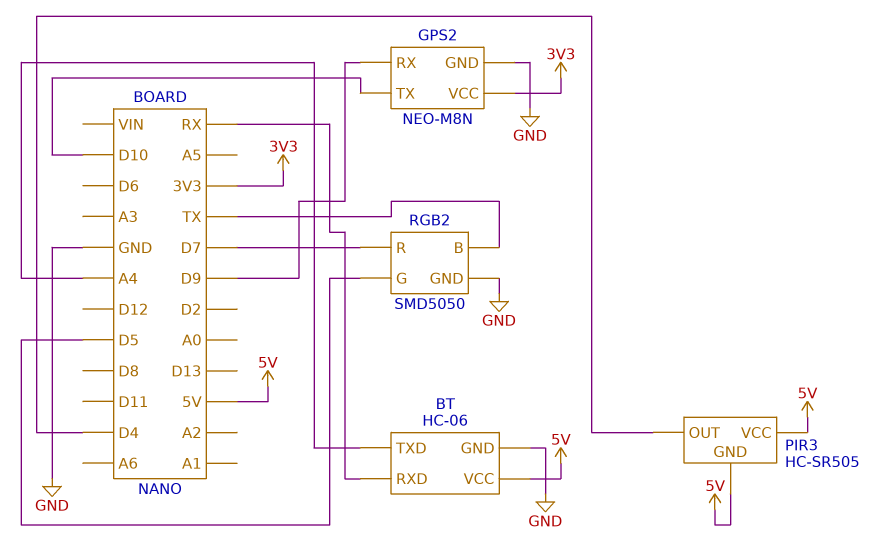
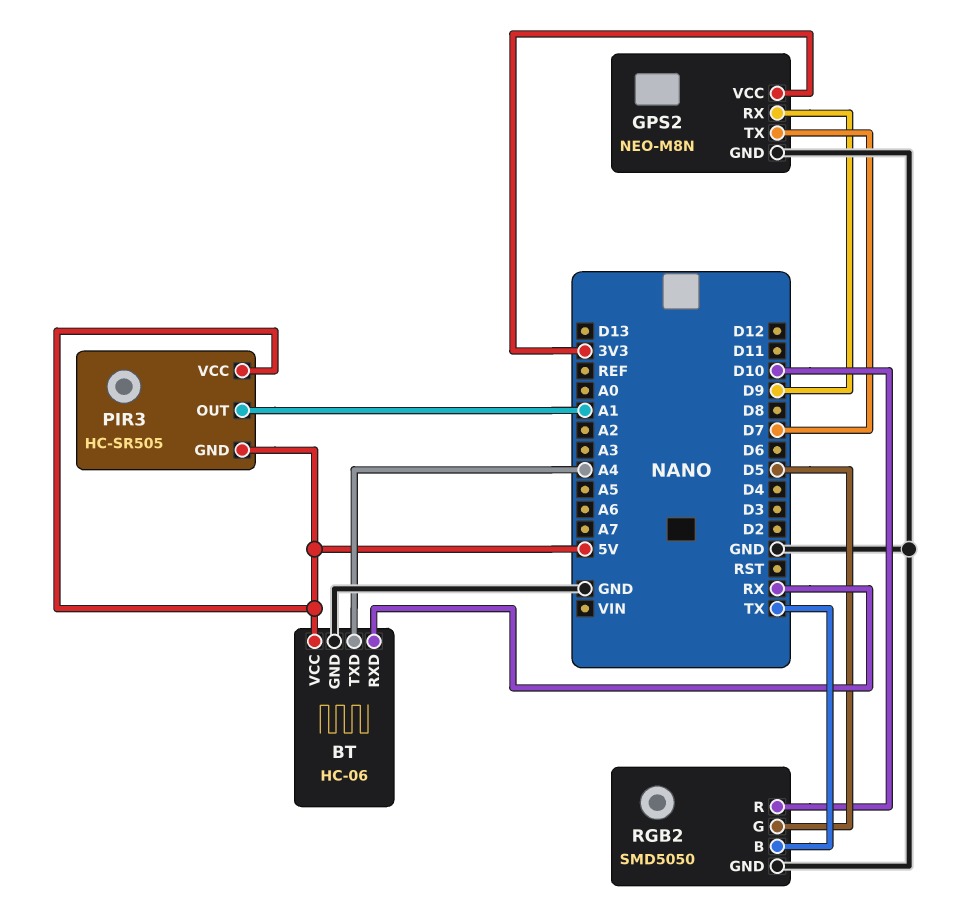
GPS2 pin TX: D10 -> D7
PIR3 pin OUT: D4 -> A1
RGB2 pin R: D7 -> D10

